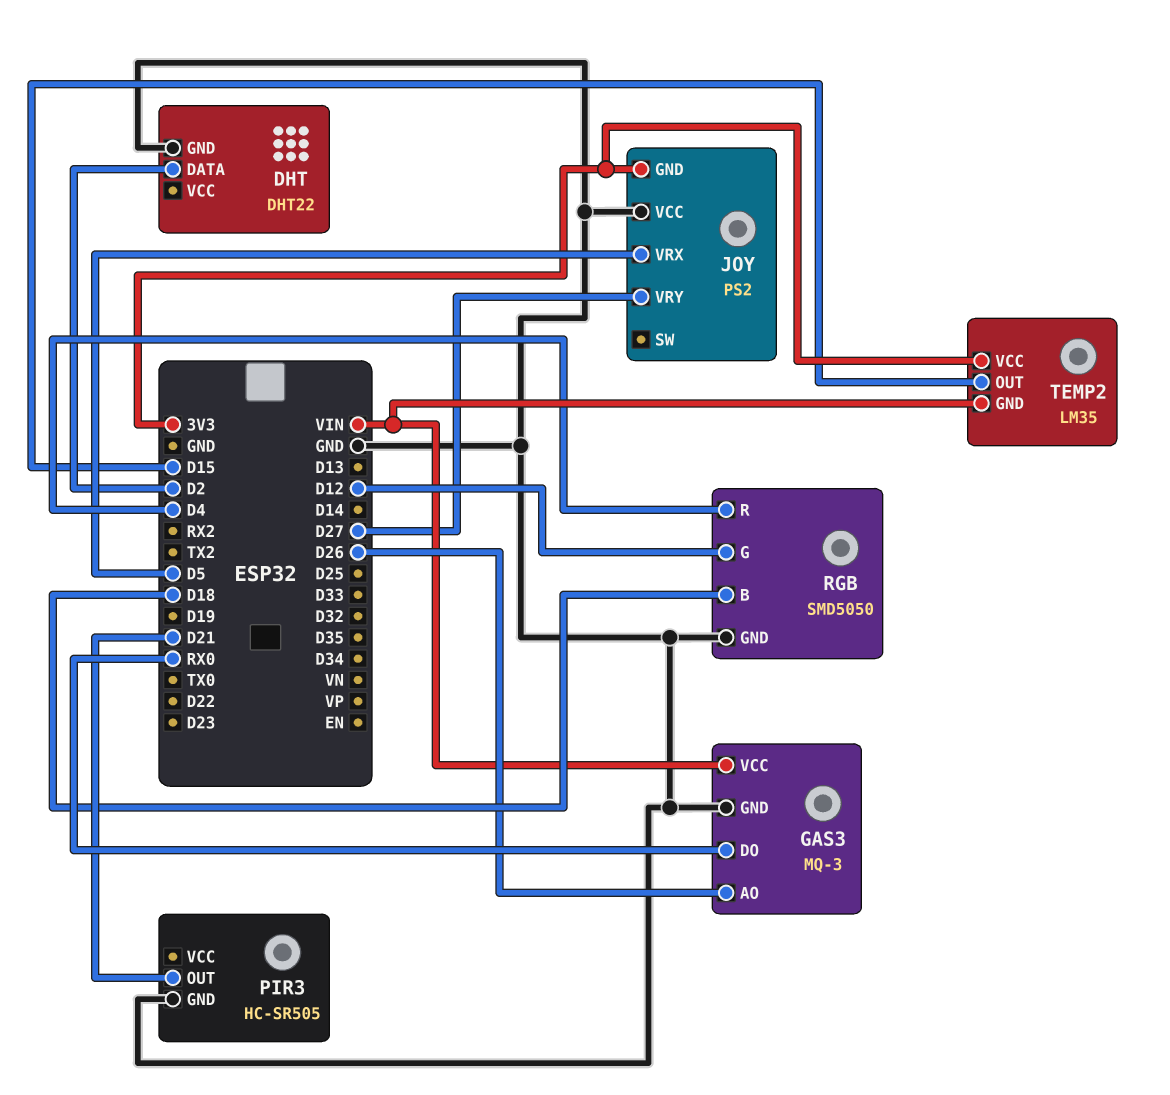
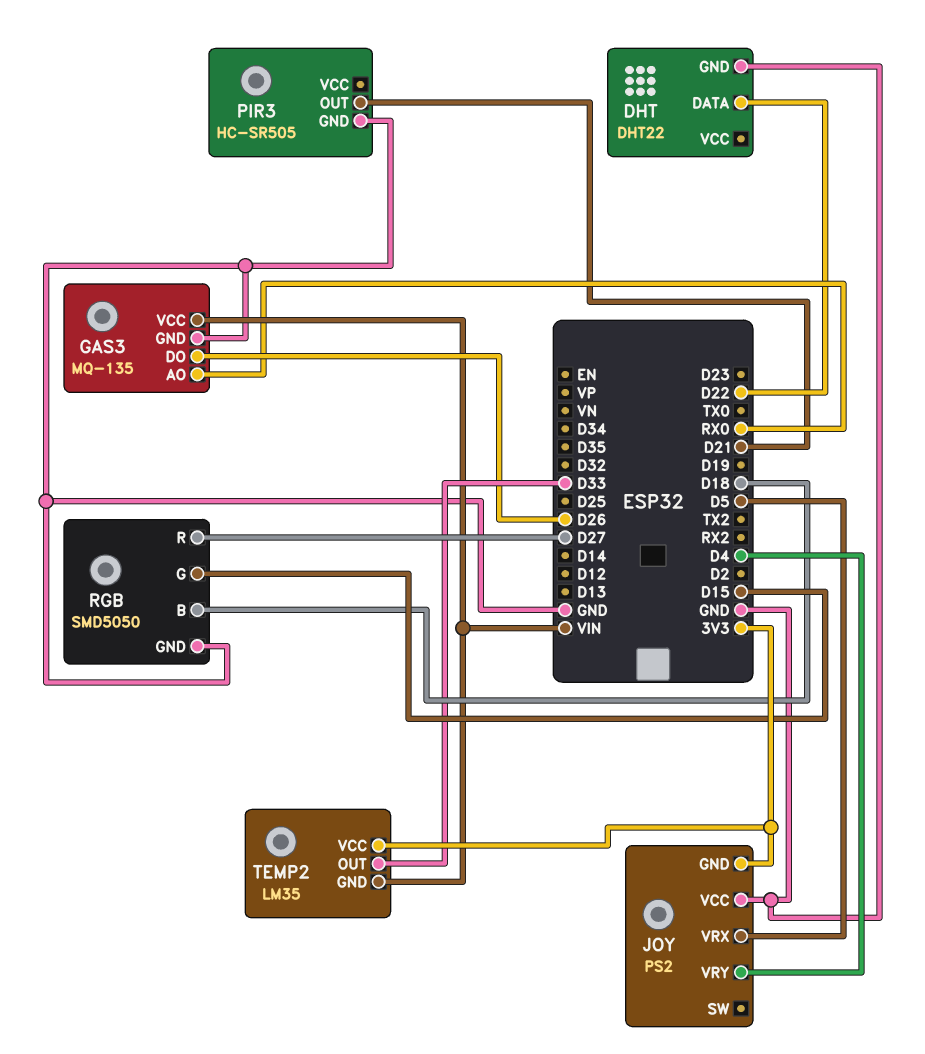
DHT pin DATA: D2 -> D22
GAS3: MQ-3 -> MQ-135
GAS3 pin AO: D26 -> RX0
GAS3 pin DO: RX0 -> D26
JOY pin VRY: D27 -> D4
RGB pin G: D12 -> D15
RGB pin R: D4 -> D27
TEMP2 pin OUT: D15 -> D33

